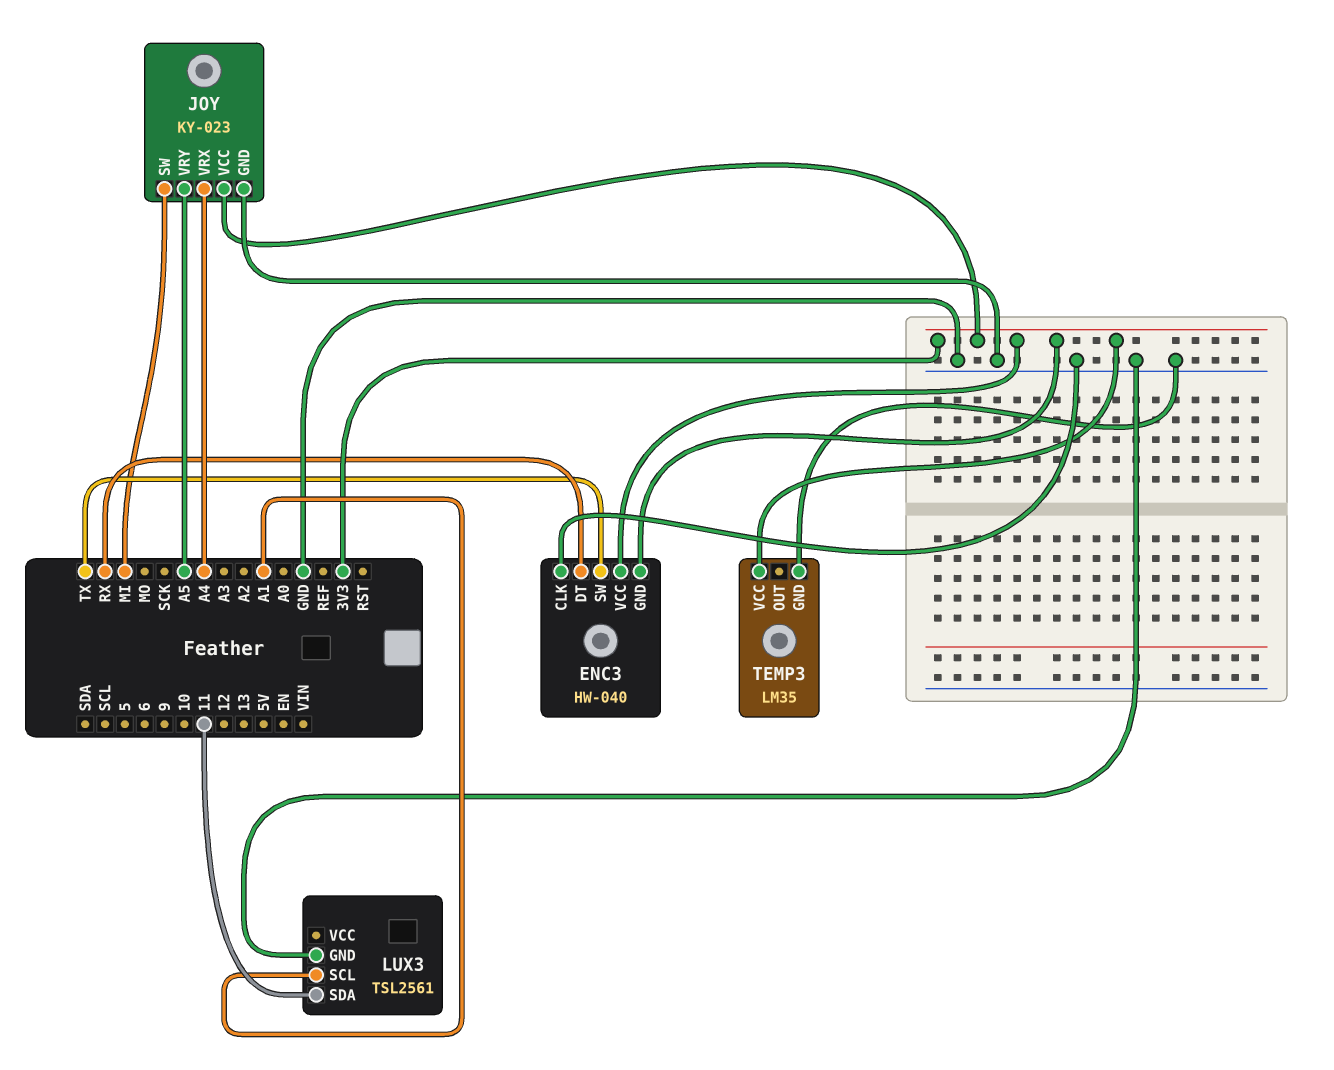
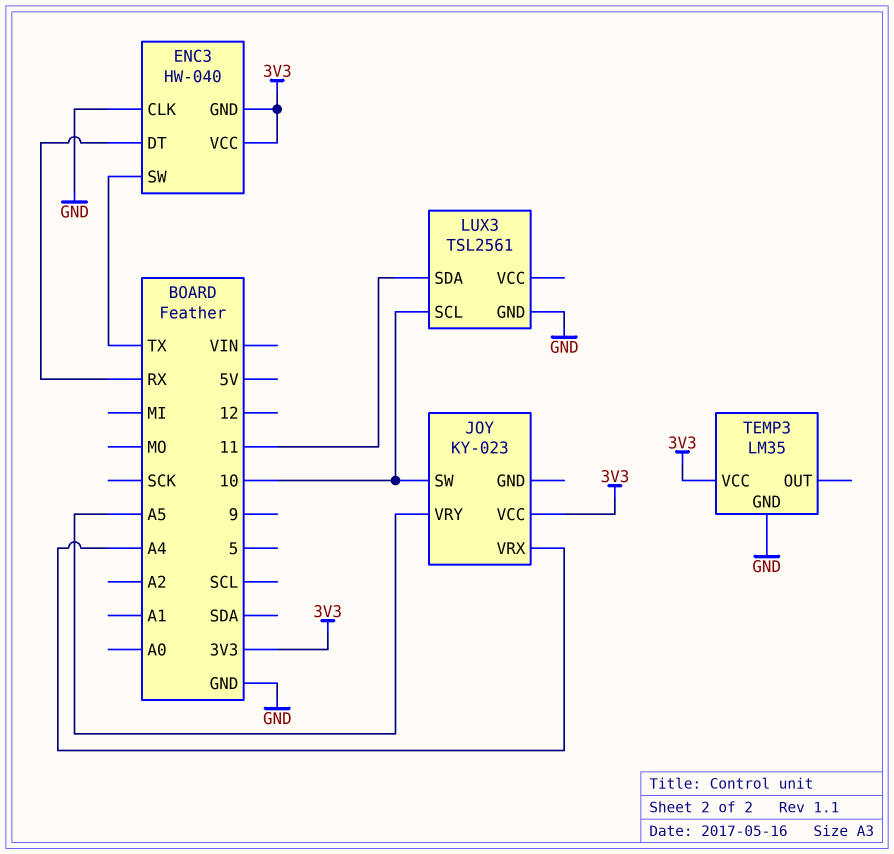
JOY pin GND: GND -> none
JOY pin SW: MI -> 10
LUX3 pin SCL: A1 -> 10

